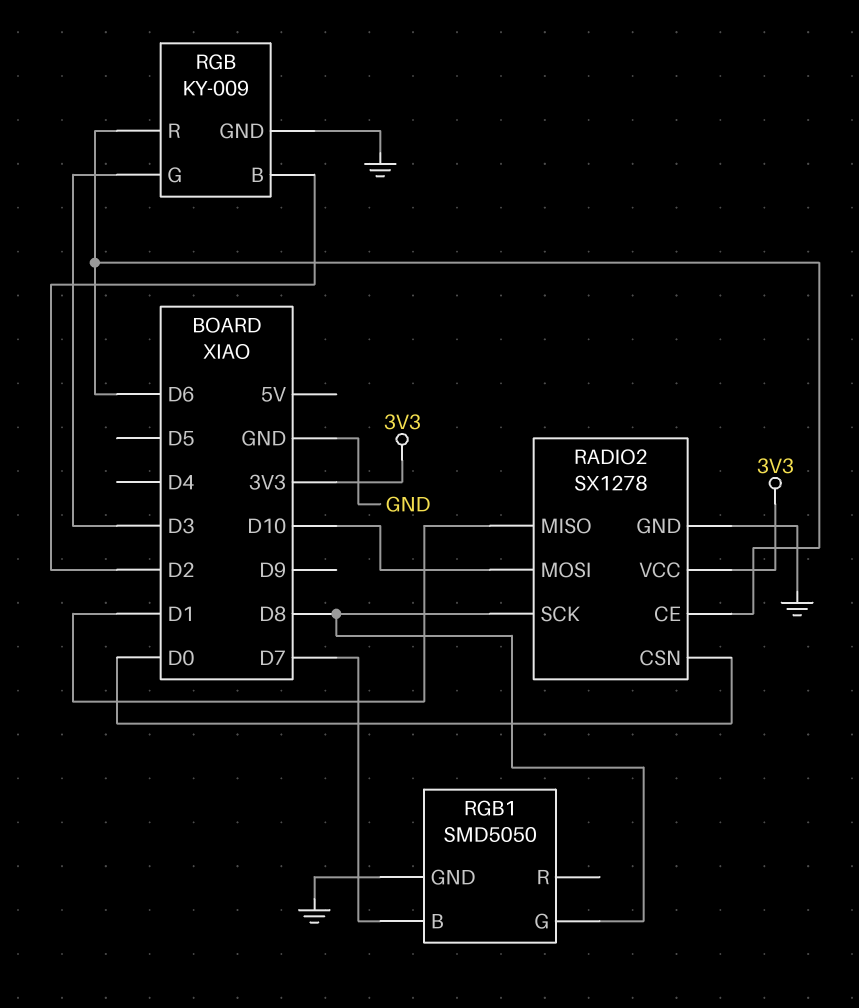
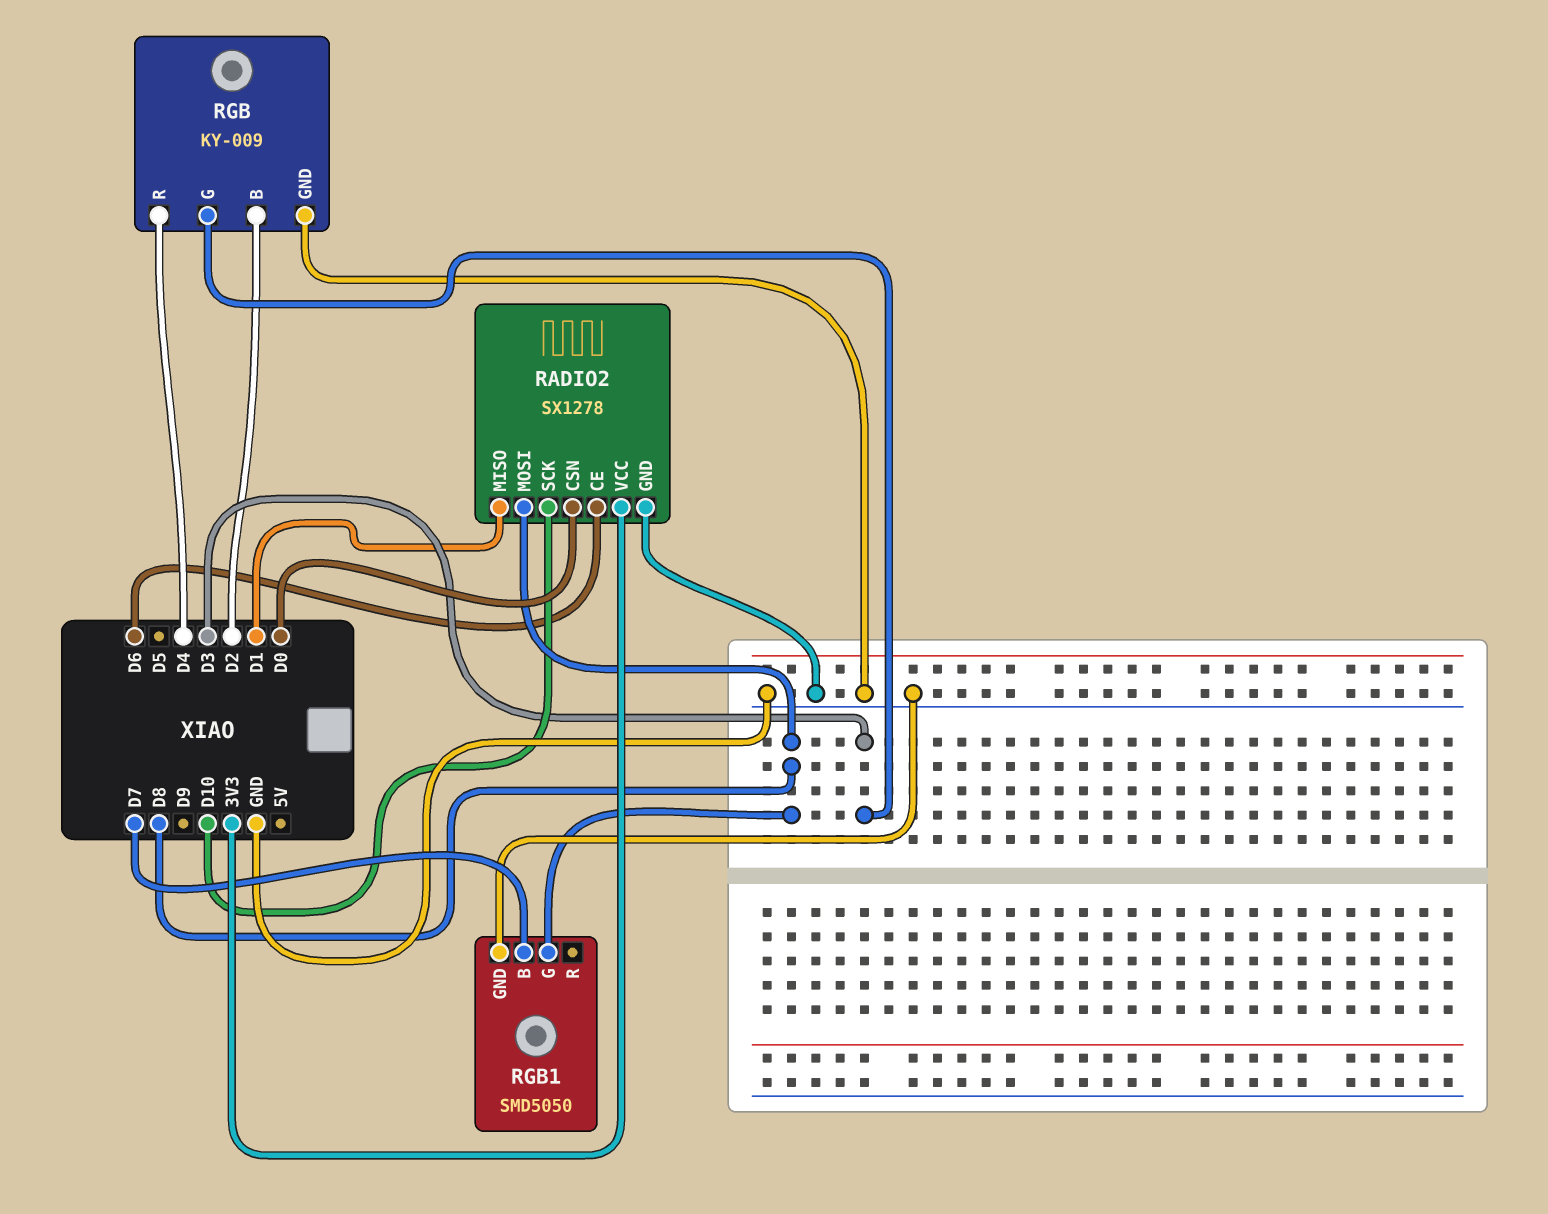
RADIO2 pin MOSI: D10 -> D8
RADIO2 pin SCK: D8 -> D10
RGB pin R: D6 -> D4

